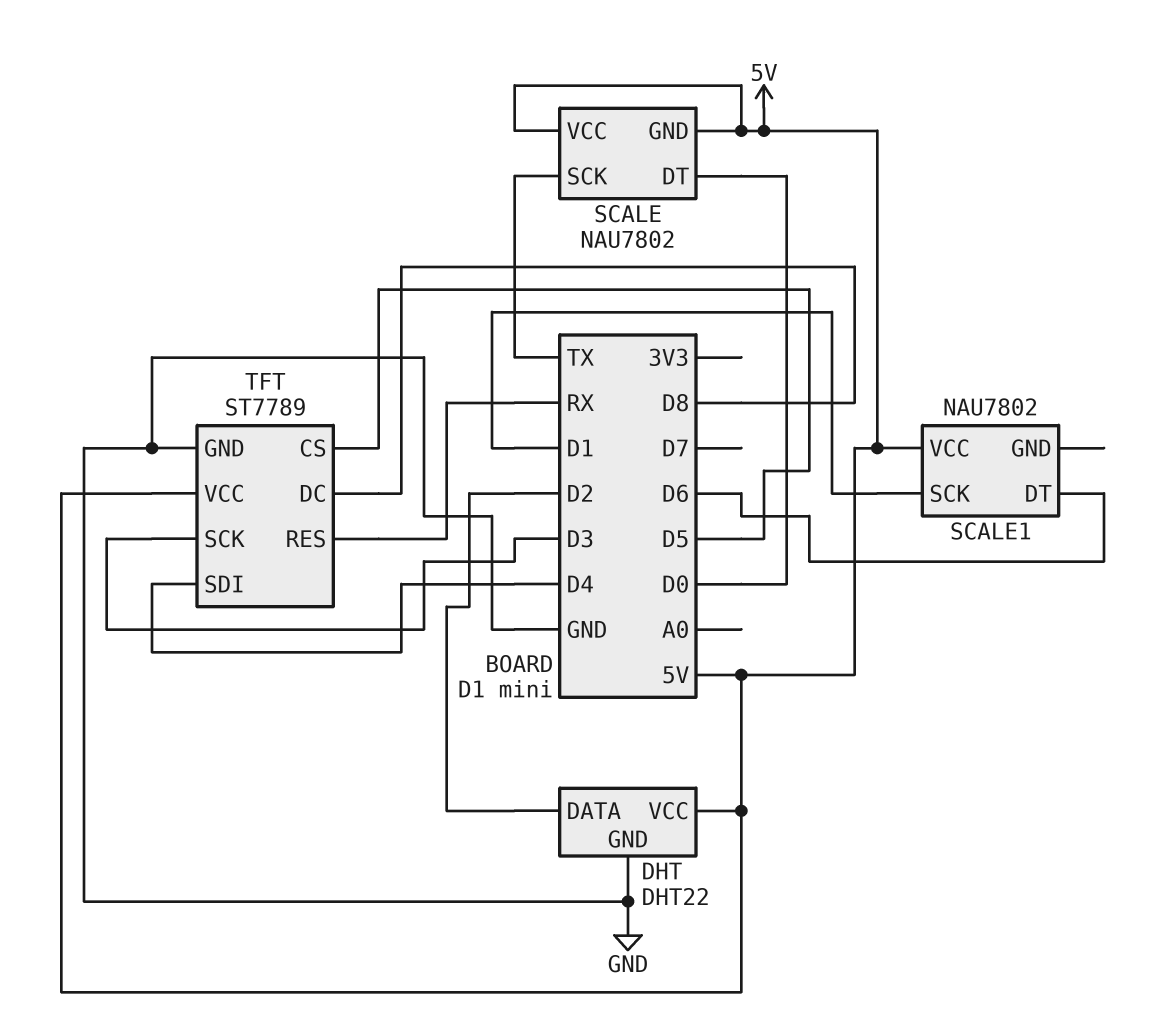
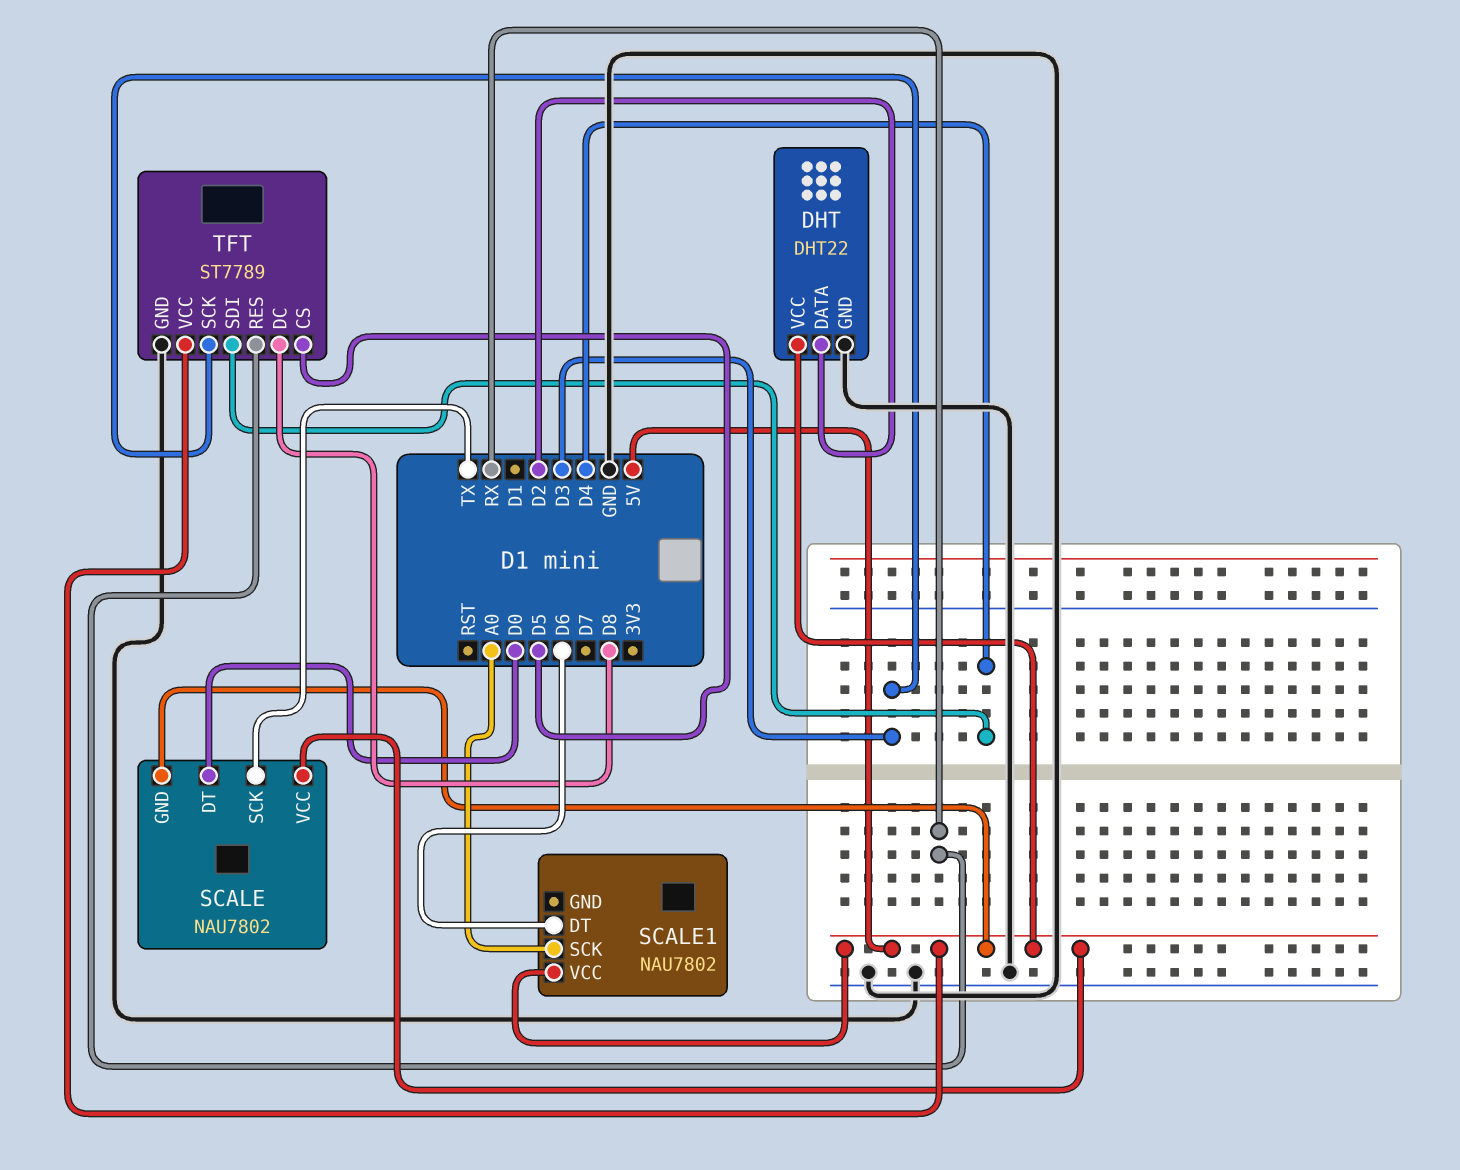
SCALE1 pin SCK: D1 -> A0

